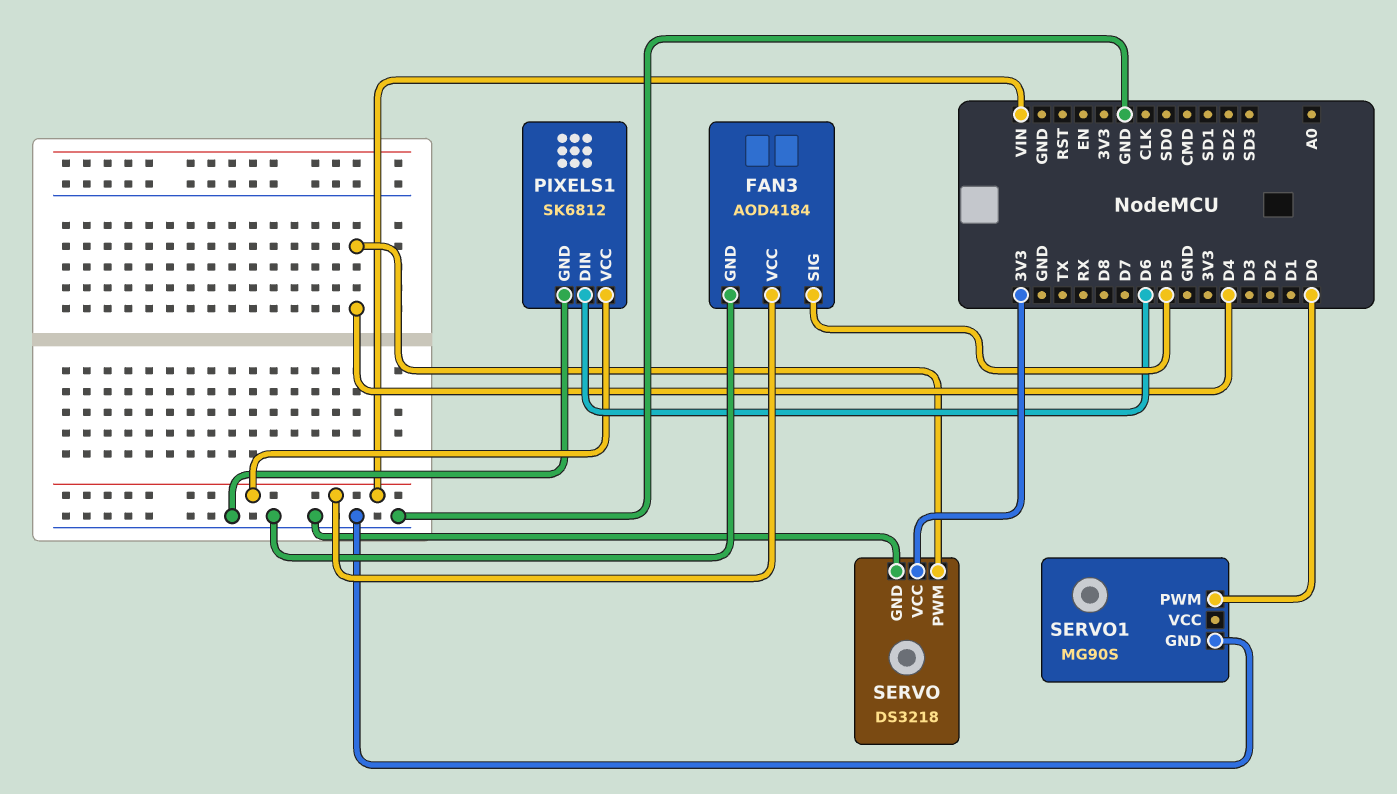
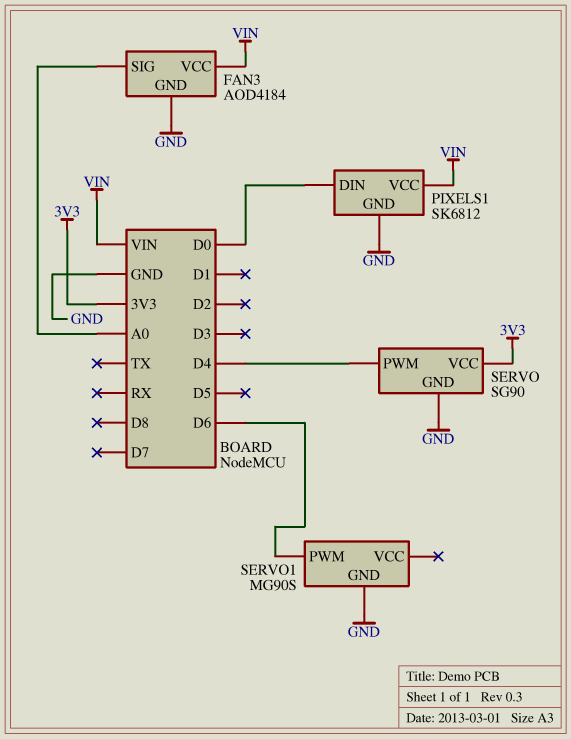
FAN3 pin SIG: D5 -> A0
PIXELS1 pin DIN: D6 -> D0
SERVO: DS3218 -> SG90
SERVO1 pin PWM: D0 -> D6

